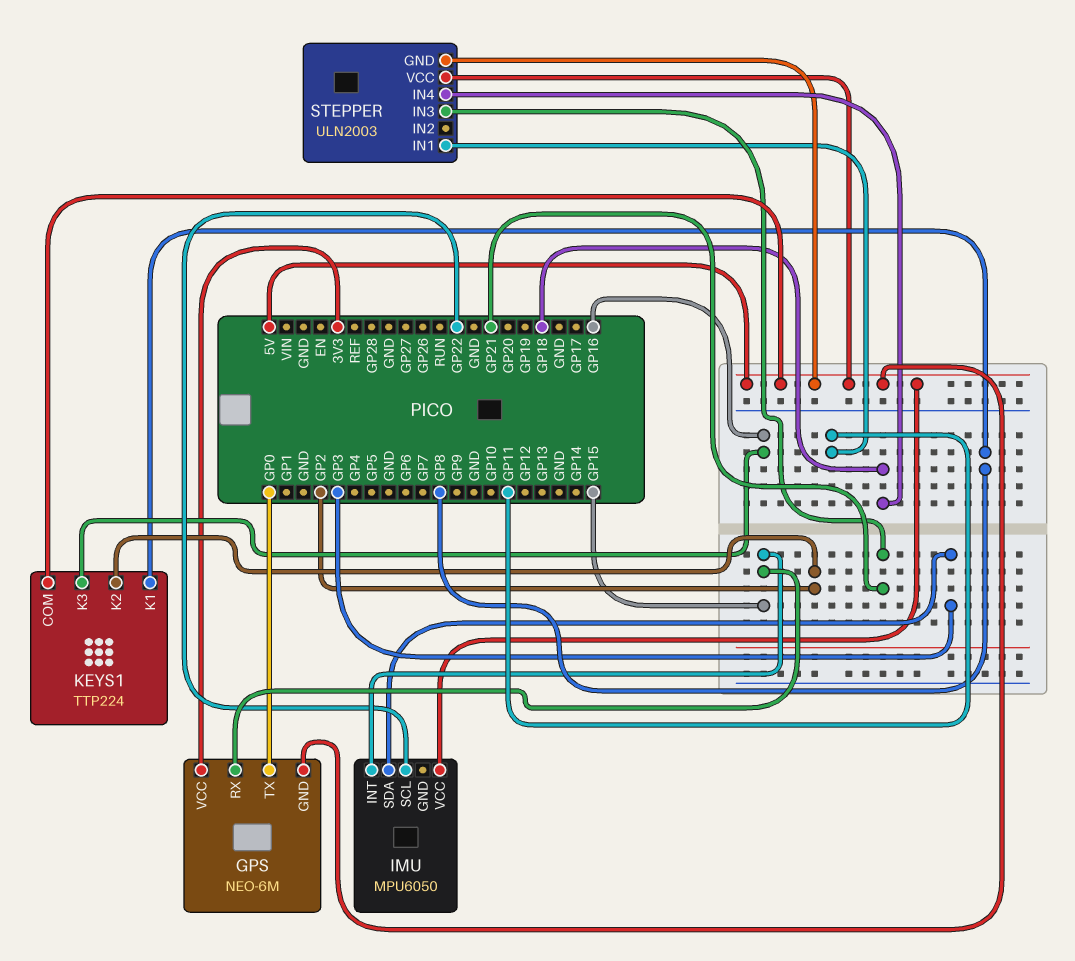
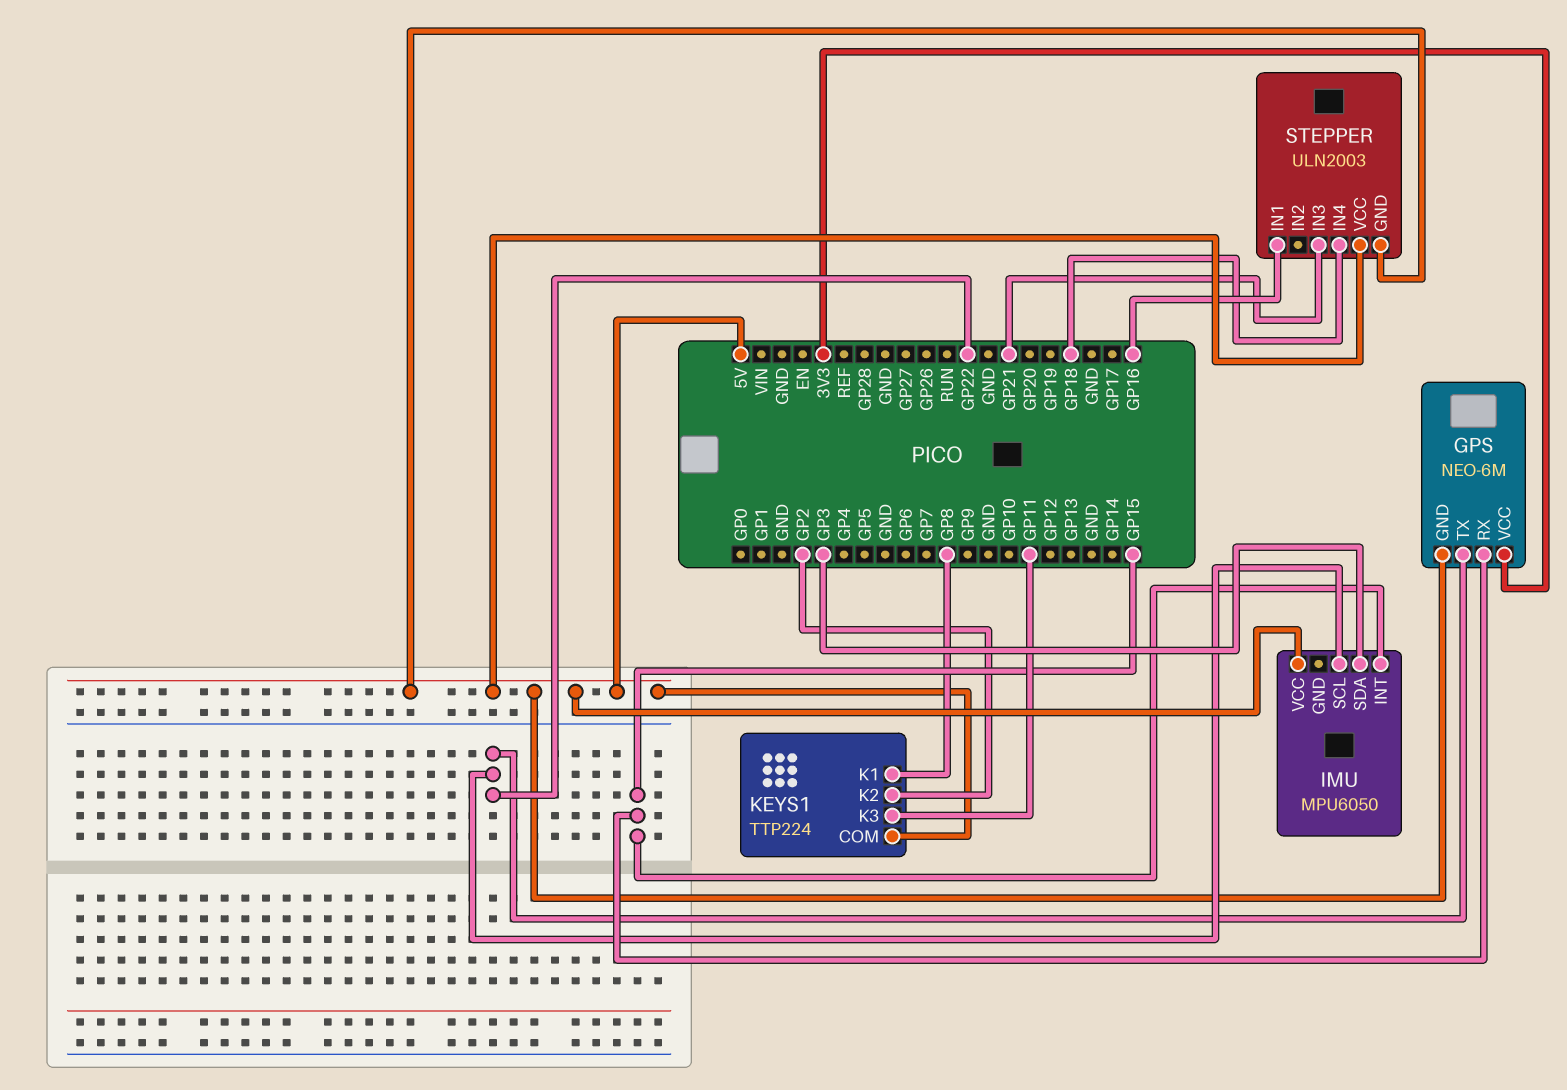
GPS pin TX: GP0 -> GP22
KEYS1 pin K3: GP16 -> GP11
STEPPER pin IN1: GP11 -> GP16

